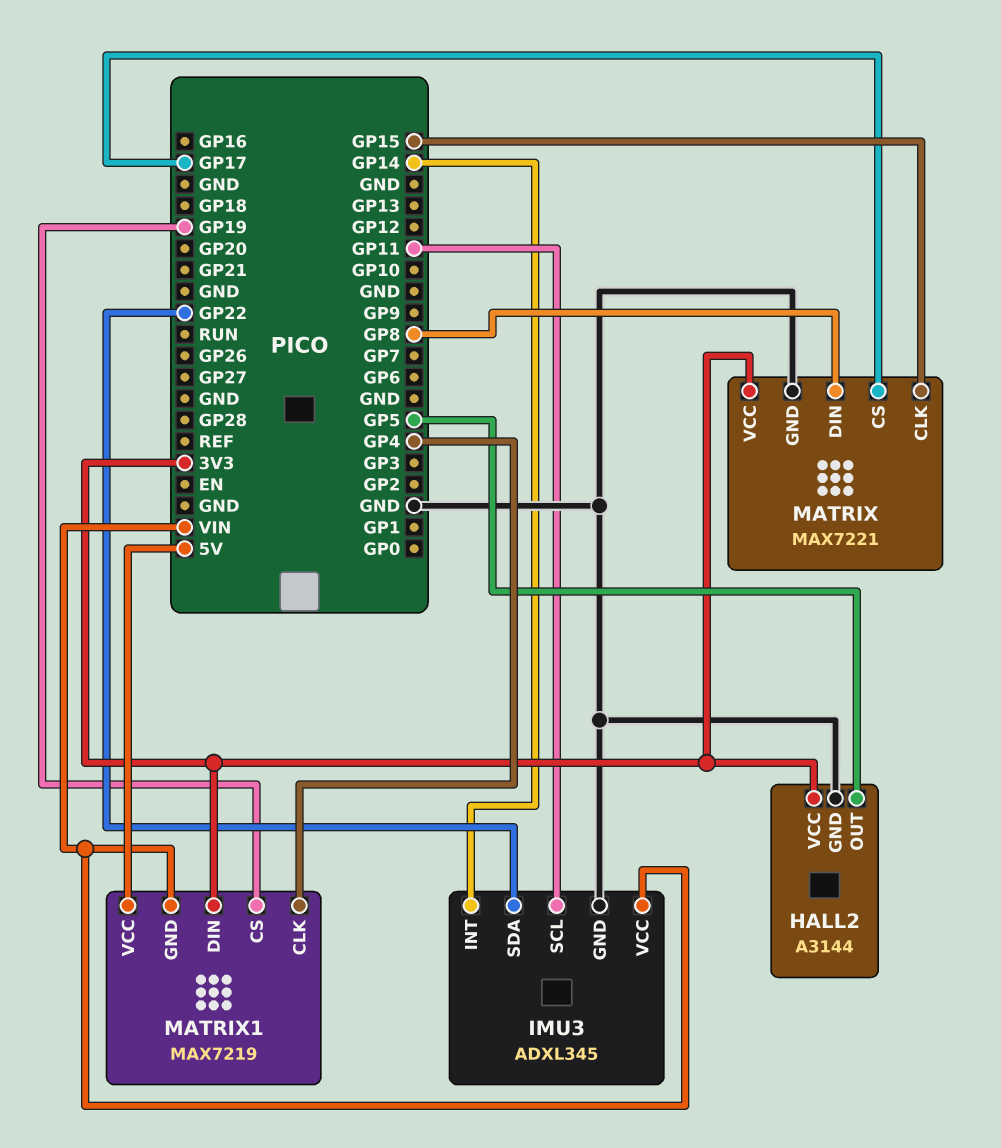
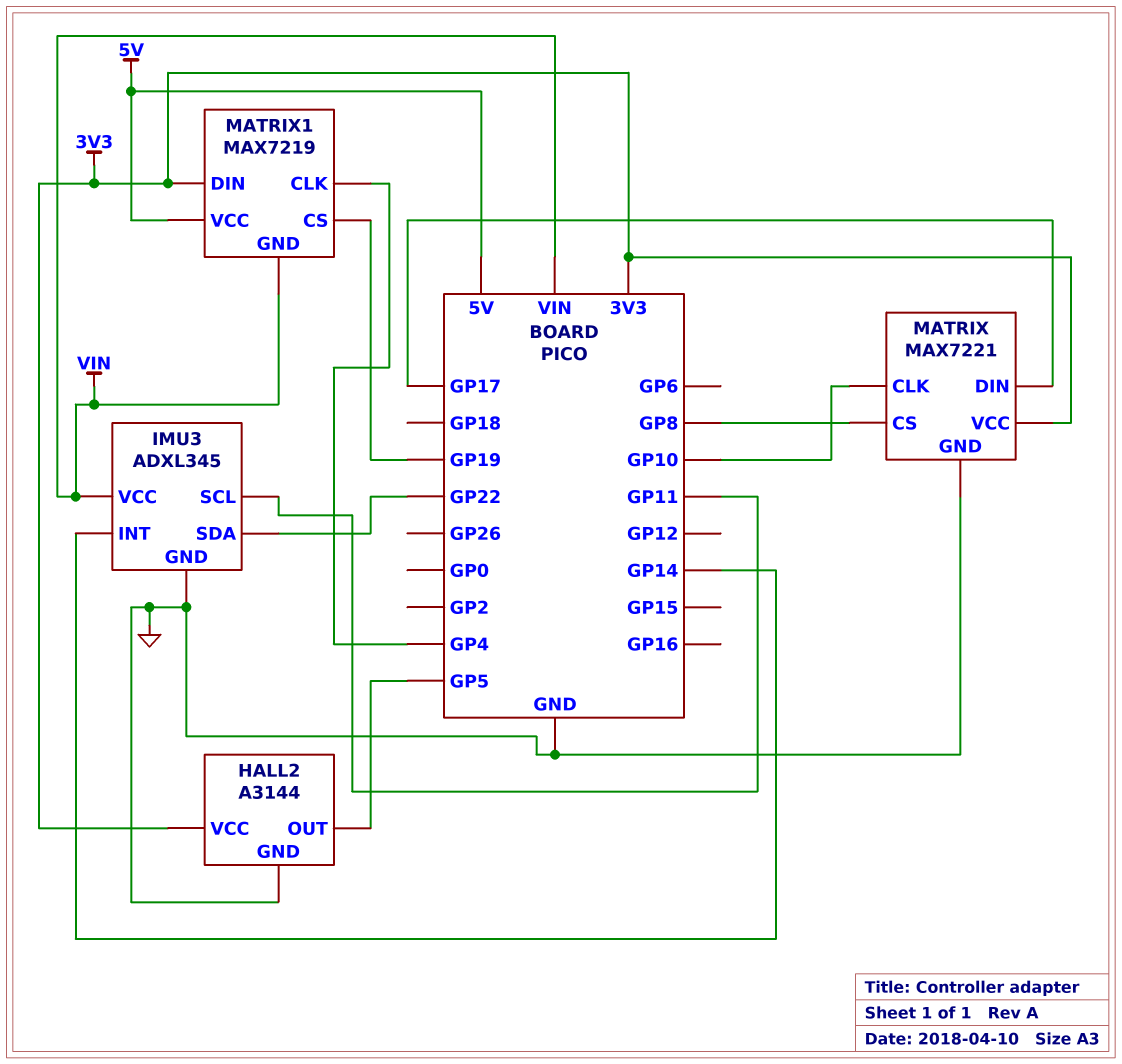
MATRIX pin CLK: GP15 -> GP10
MATRIX pin CS: GP17 -> GP8
MATRIX pin DIN: GP8 -> GP17

